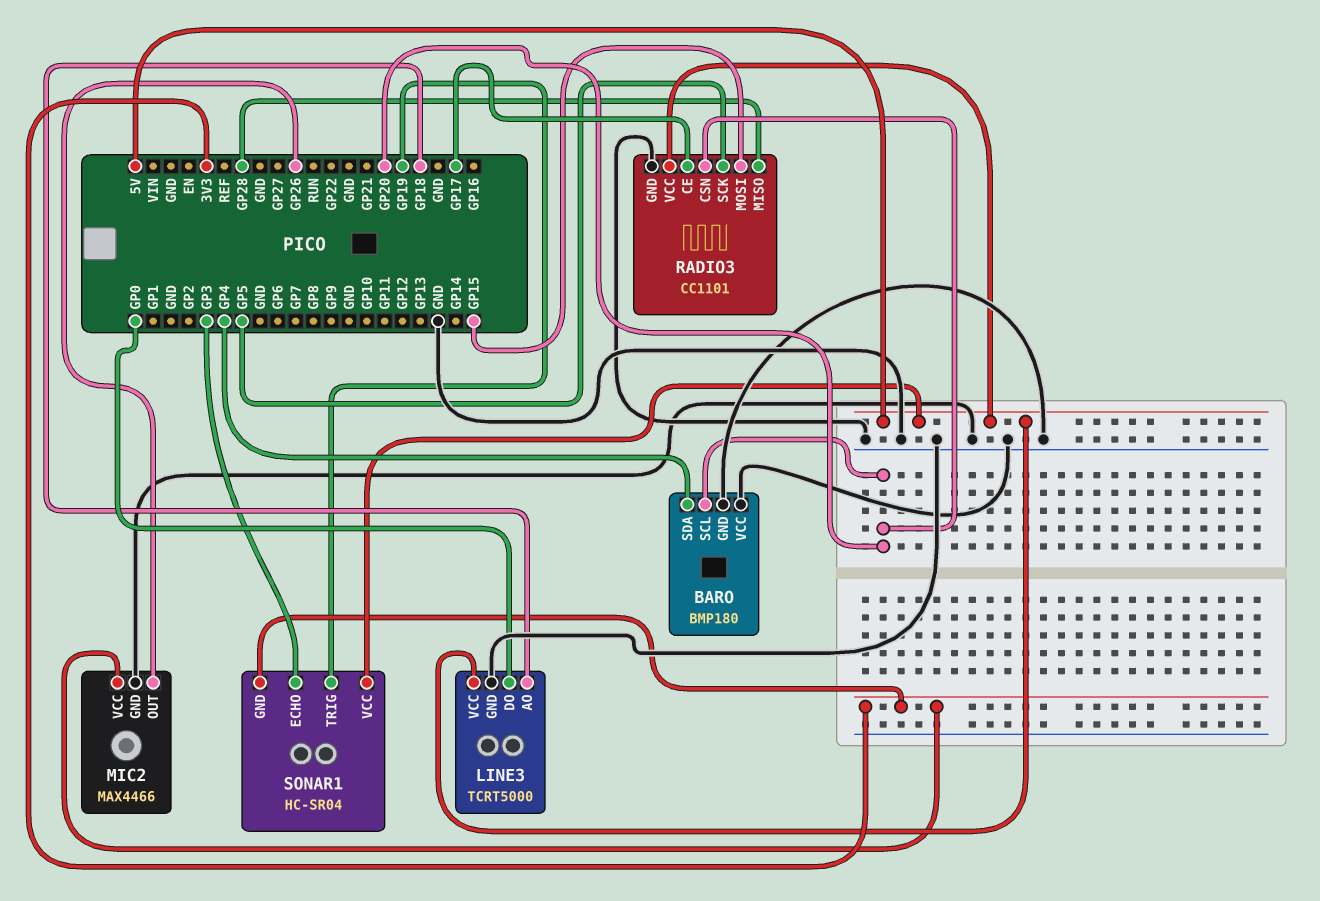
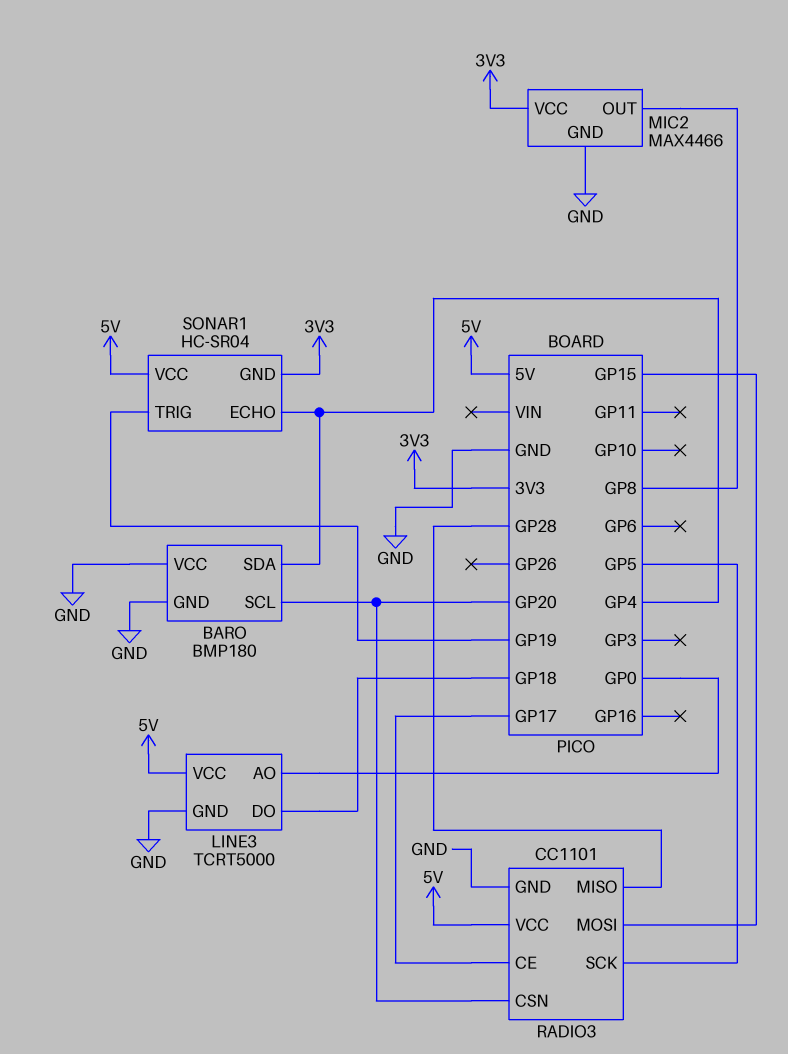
LINE3 pin AO: GP18 -> GP0
LINE3 pin DO: GP0 -> GP18
MIC2 pin OUT: GP26 -> GP8
SONAR1 pin ECHO: GP3 -> GP4

